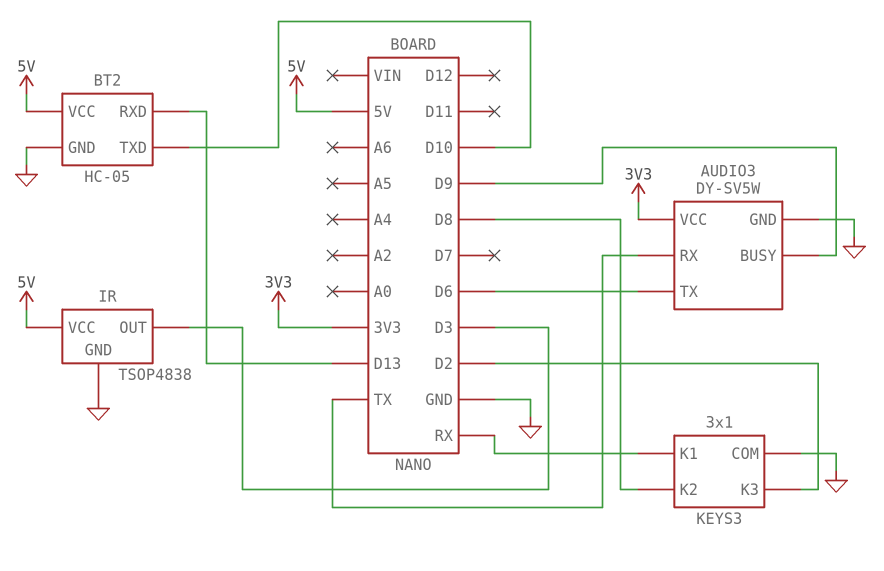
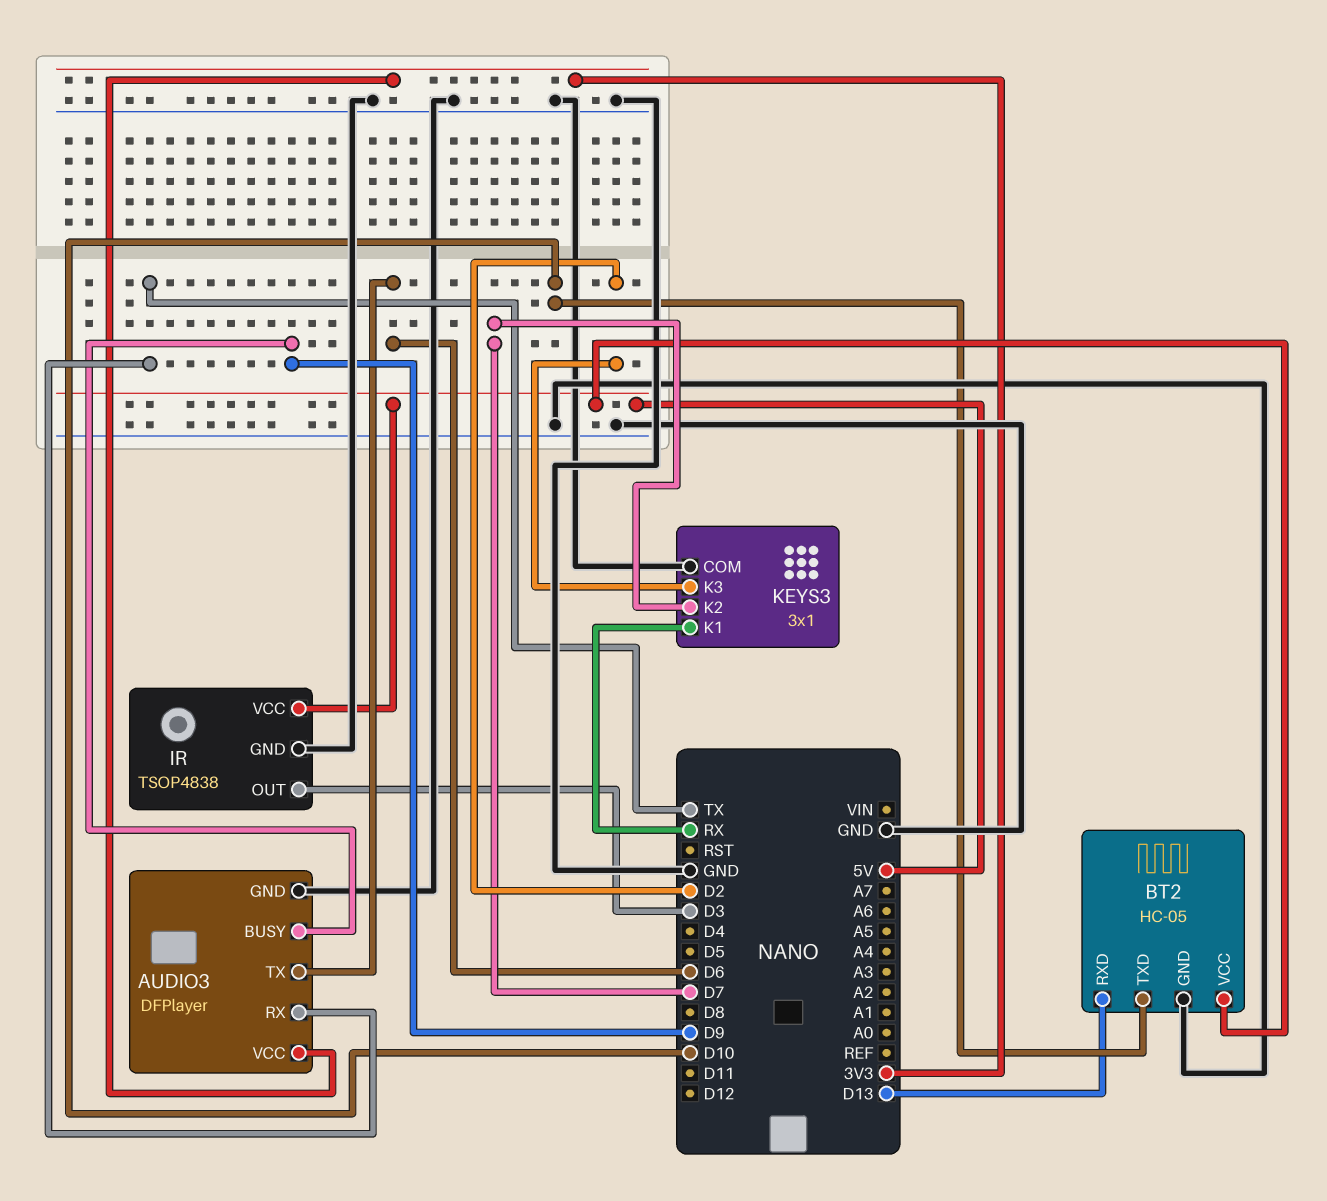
AUDIO3: DY-SV5W -> DFPlayer
KEYS3 pin K2: D8 -> D7

